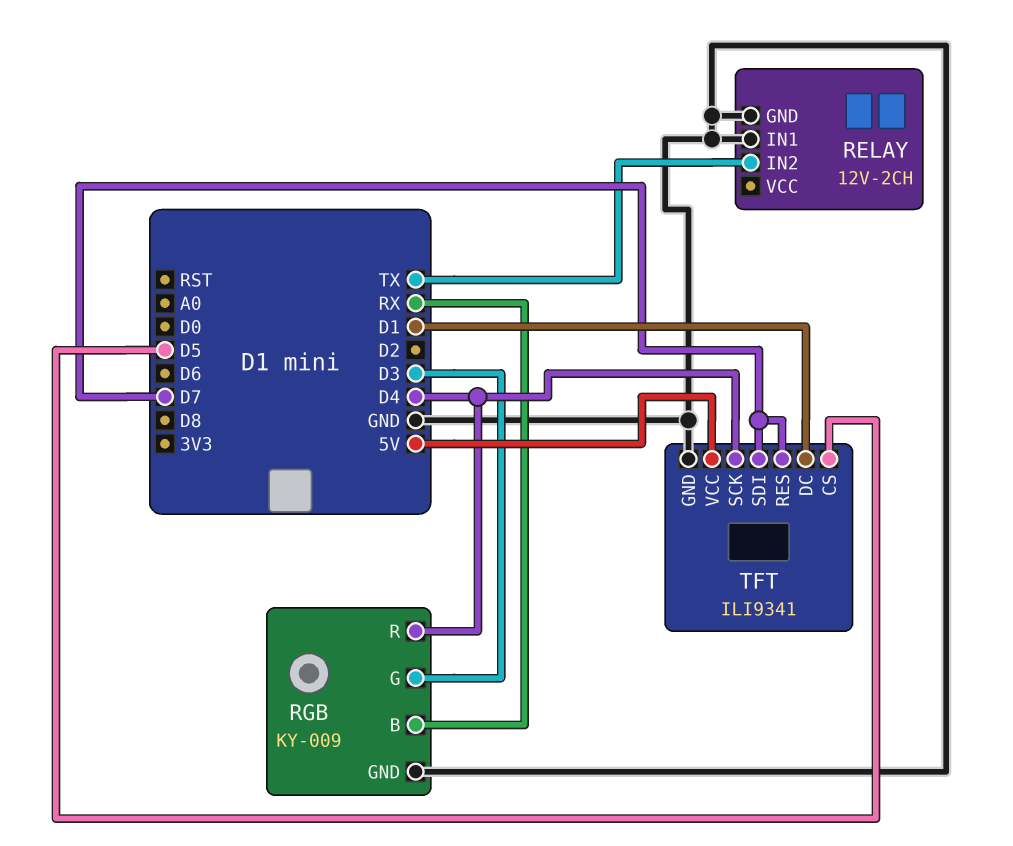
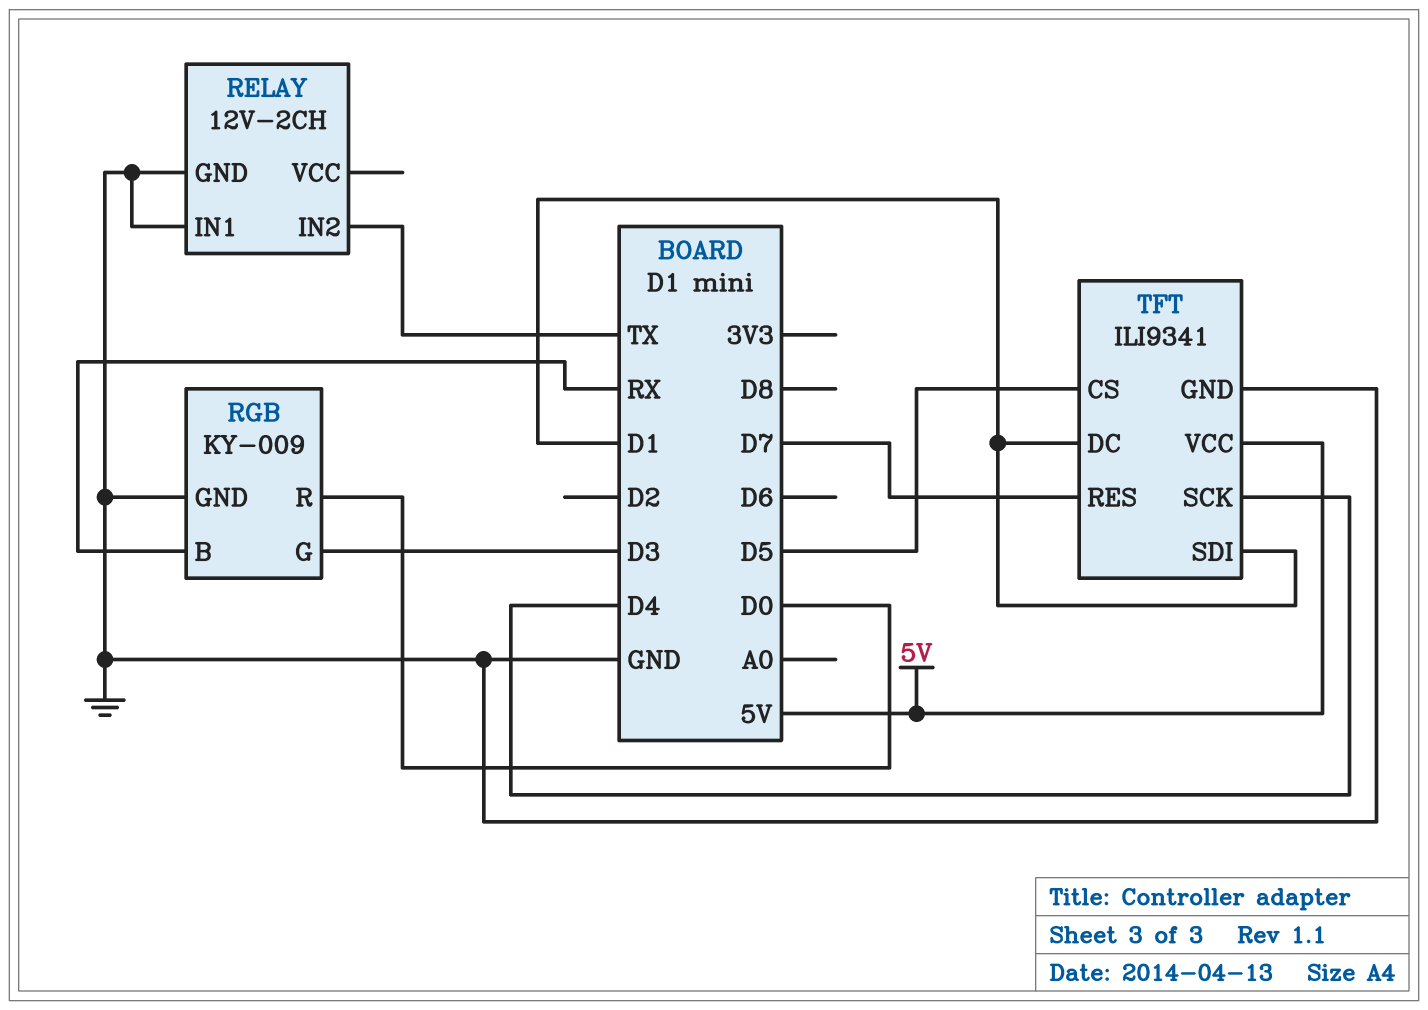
RGB pin R: D4 -> D0
TFT pin SDI: D7 -> D1

